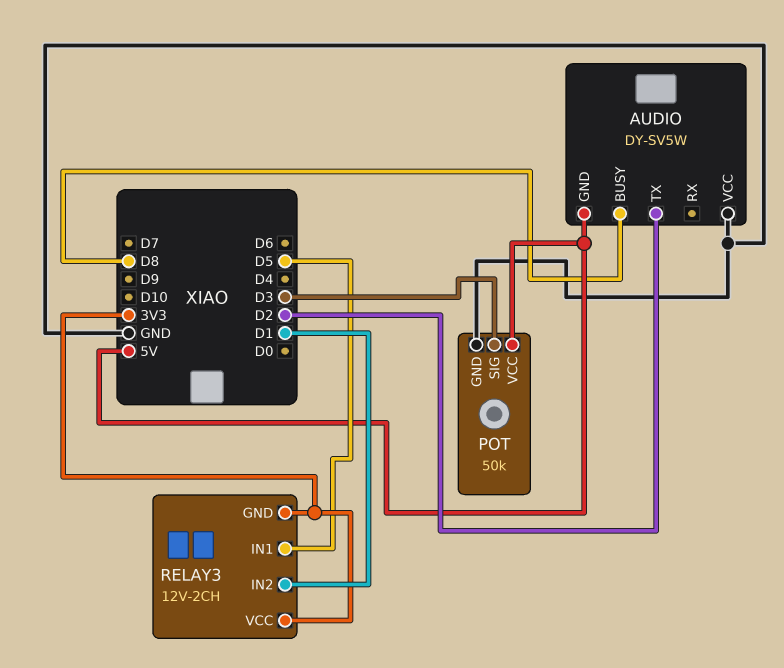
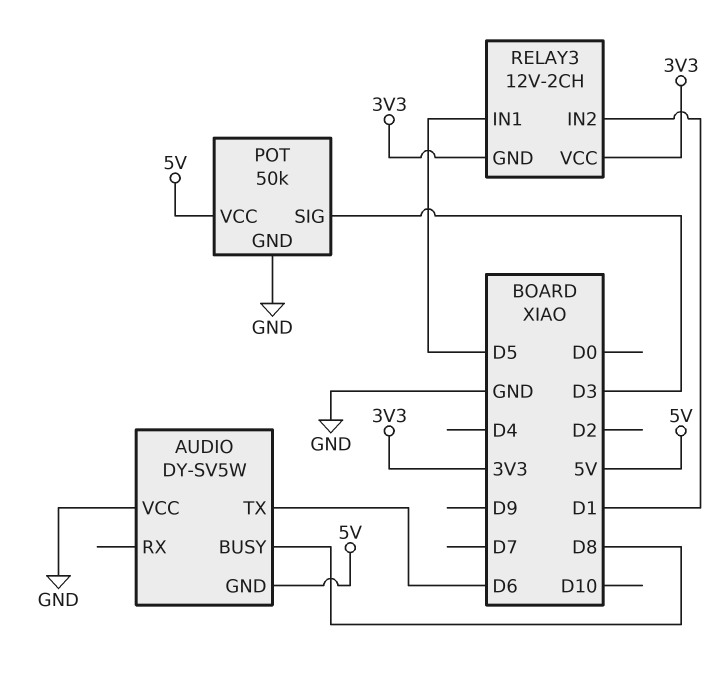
AUDIO pin TX: D2 -> D6

